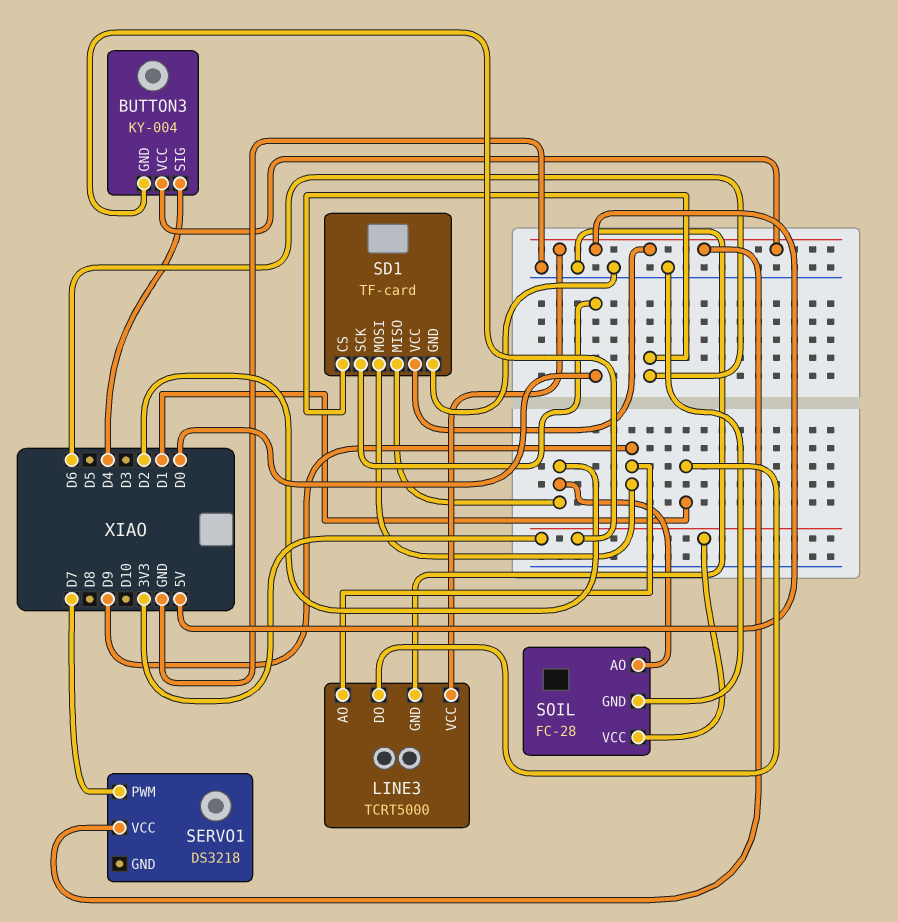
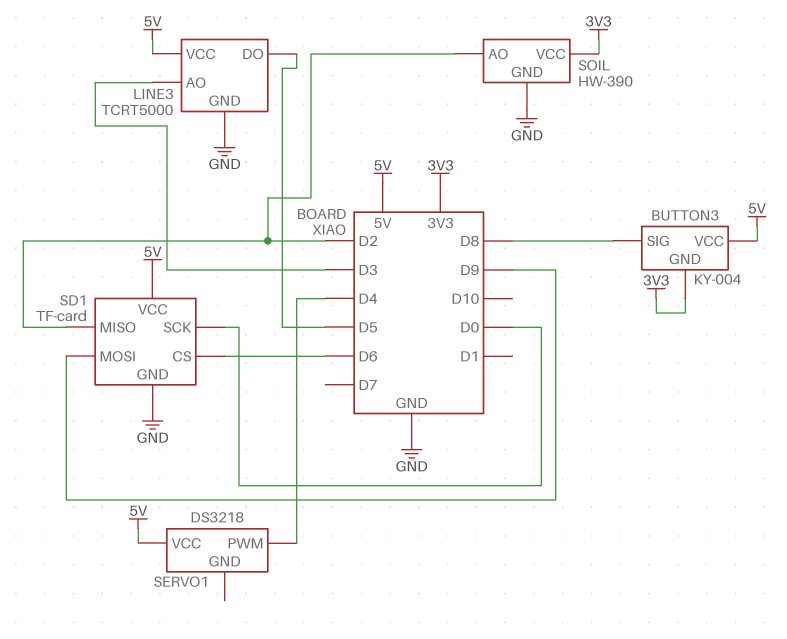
BUTTON3 pin SIG: D4 -> D8
LINE3 pin AO: D9 -> D3
LINE3 pin DO: D1 -> D5
SERVO1 pin PWM: D7 -> D4
SOIL: FC-28 -> HW-390

